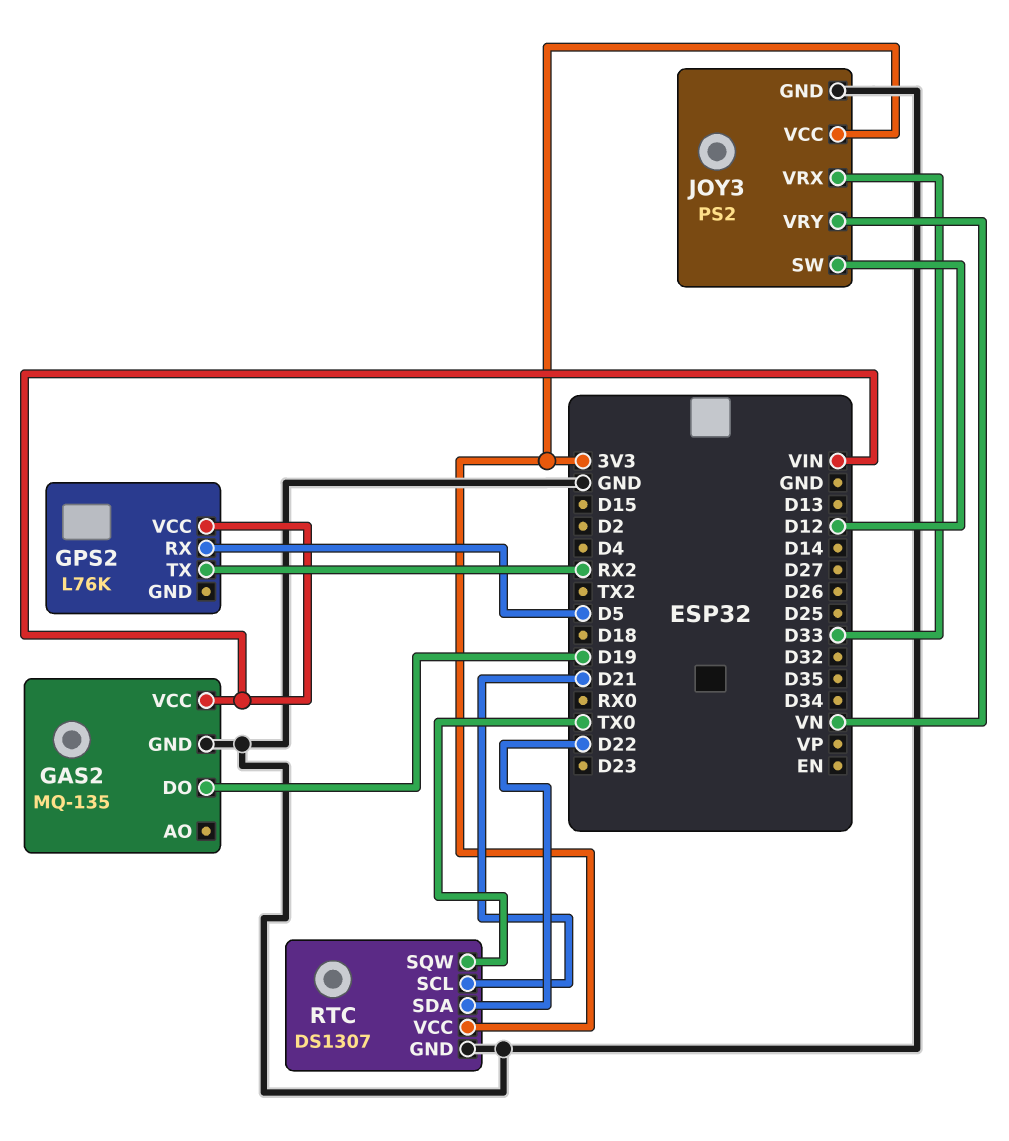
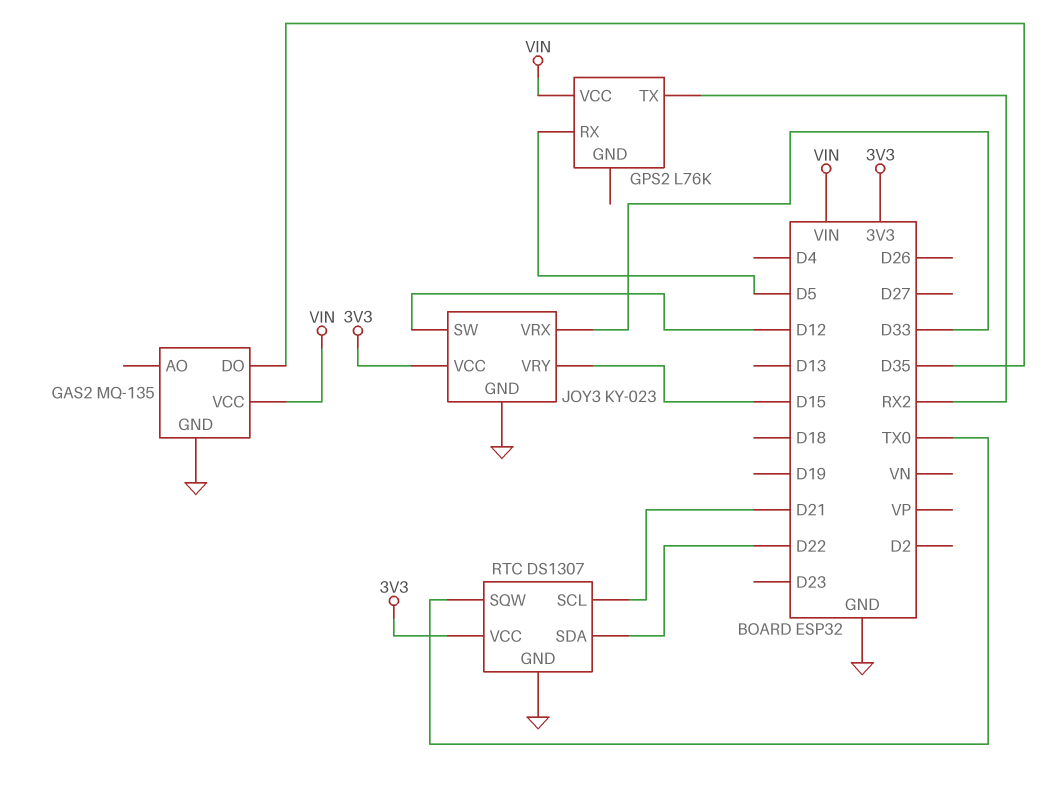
GAS2 pin DO: D19 -> D35
JOY3: PS2 -> KY-023
JOY3 pin VRY: VN -> D15

